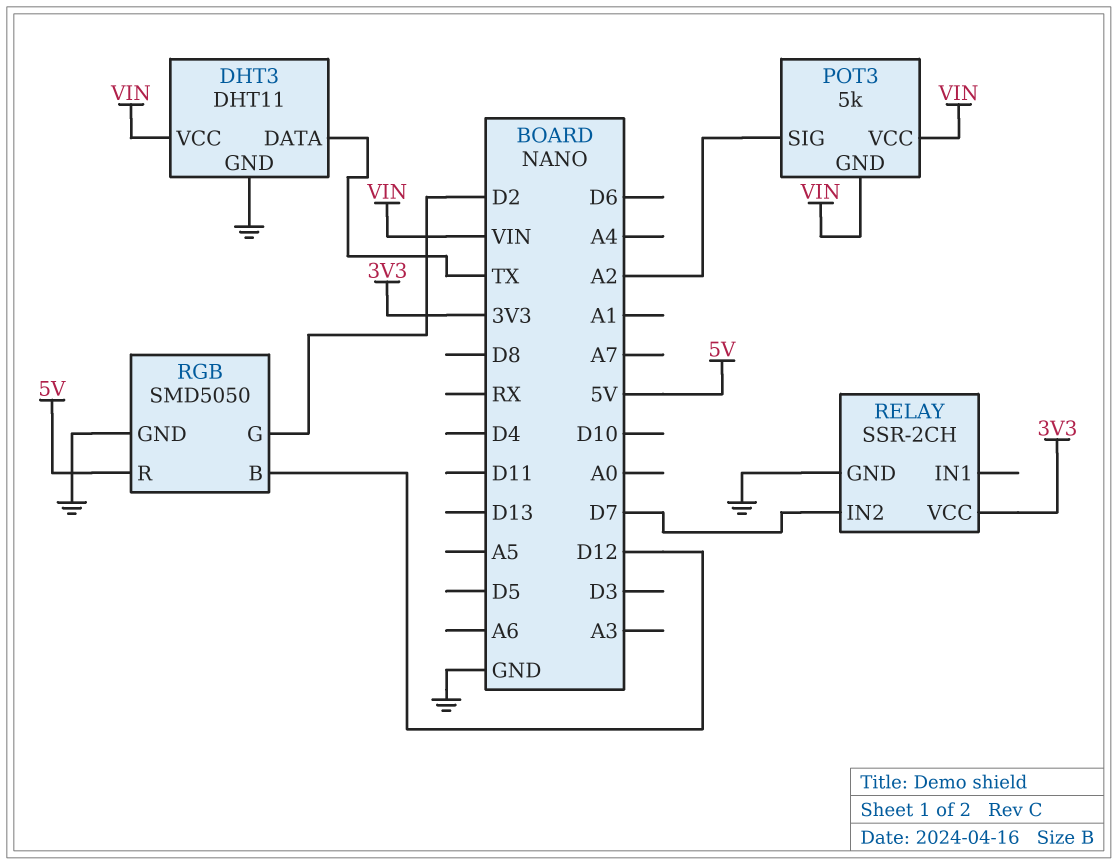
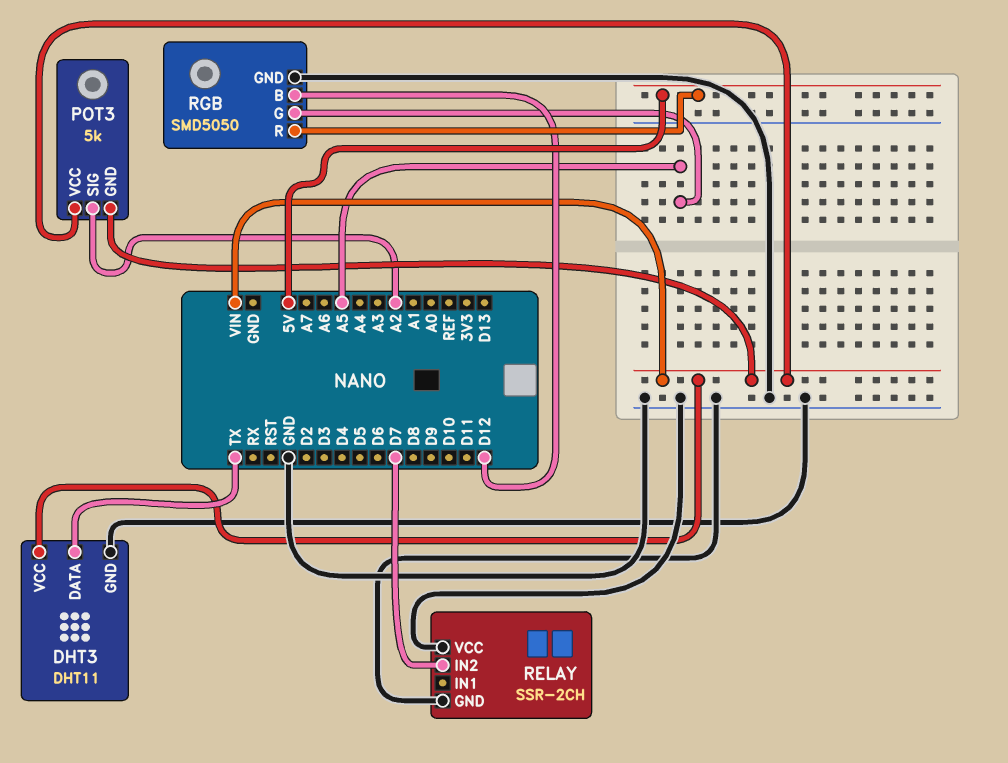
RELAY pin VCC: 3V3 -> GND
RGB pin G: D2 -> A5

